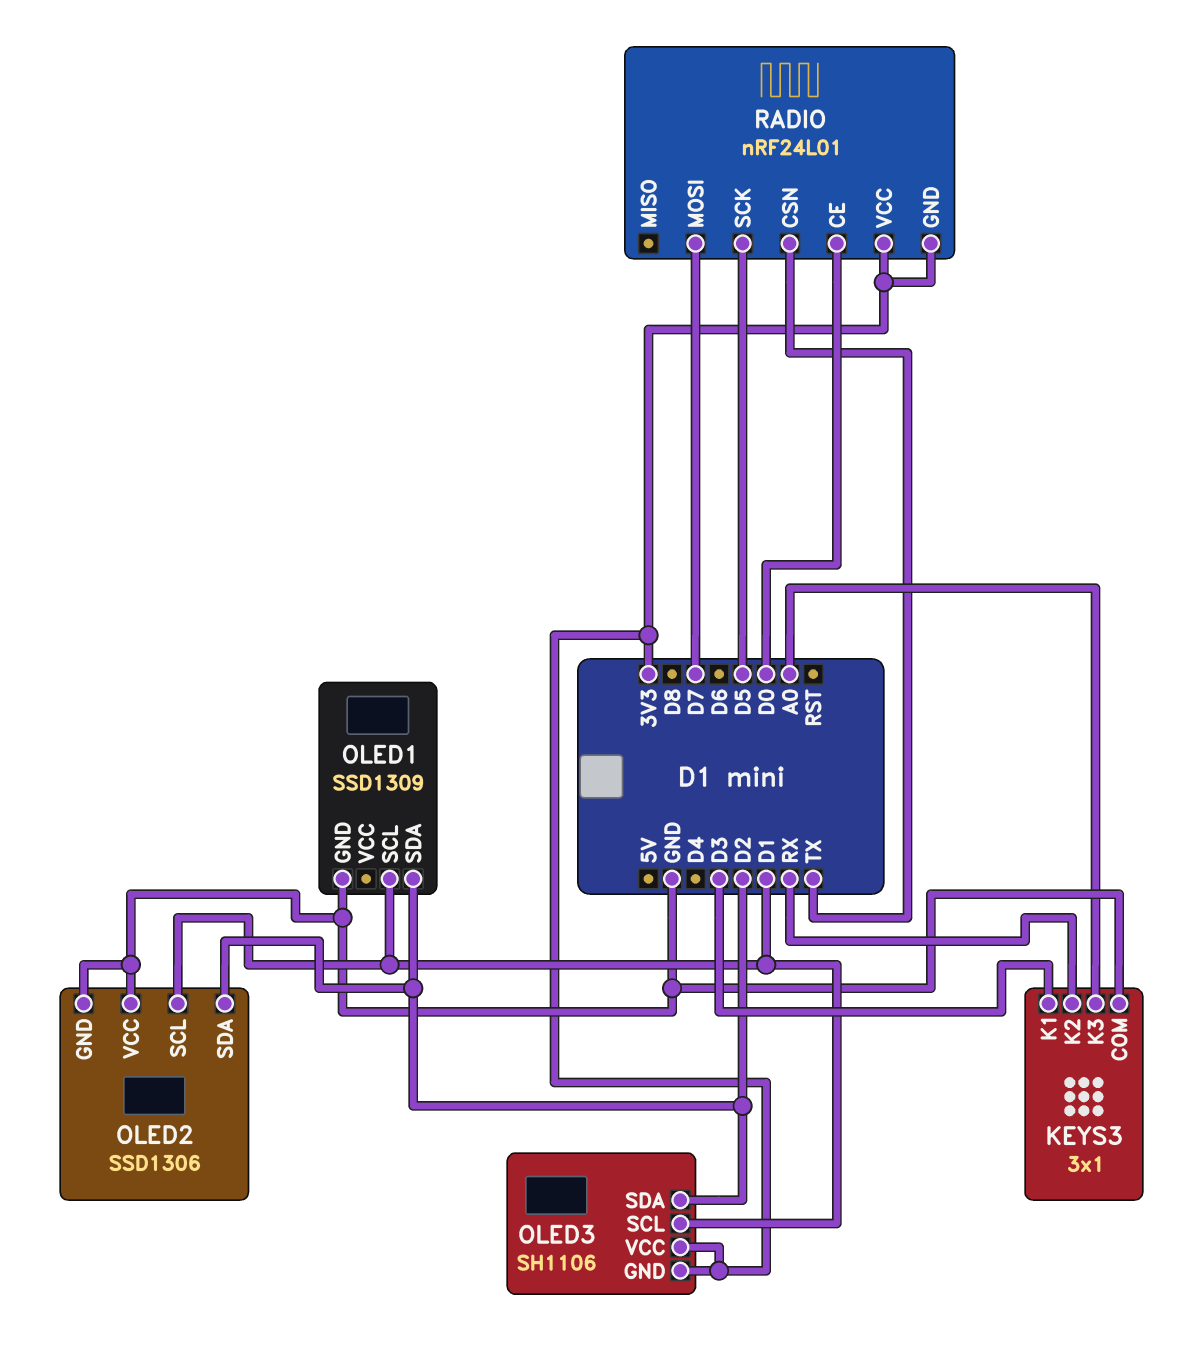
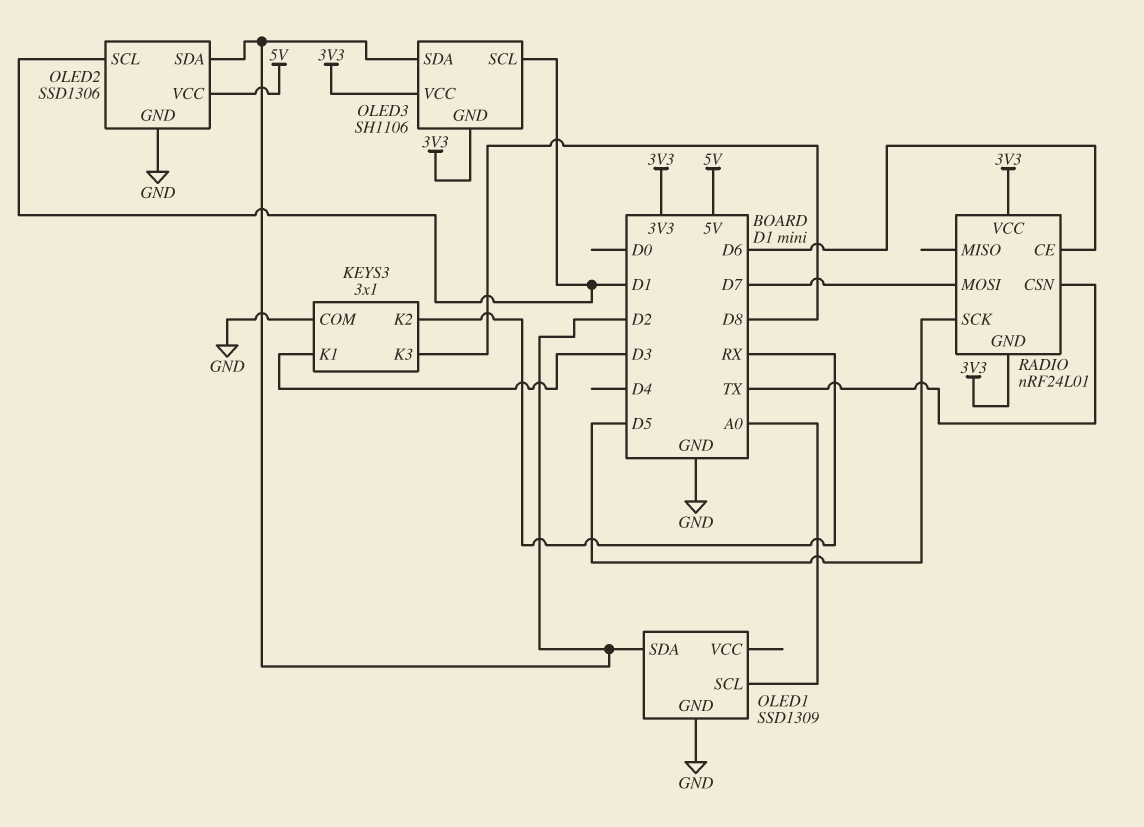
KEYS3 pin K3: A0 -> D8
OLED1 pin SCL: D1 -> A0
OLED2 pin VCC: GND -> 5V
RADIO pin CE: D0 -> D6

